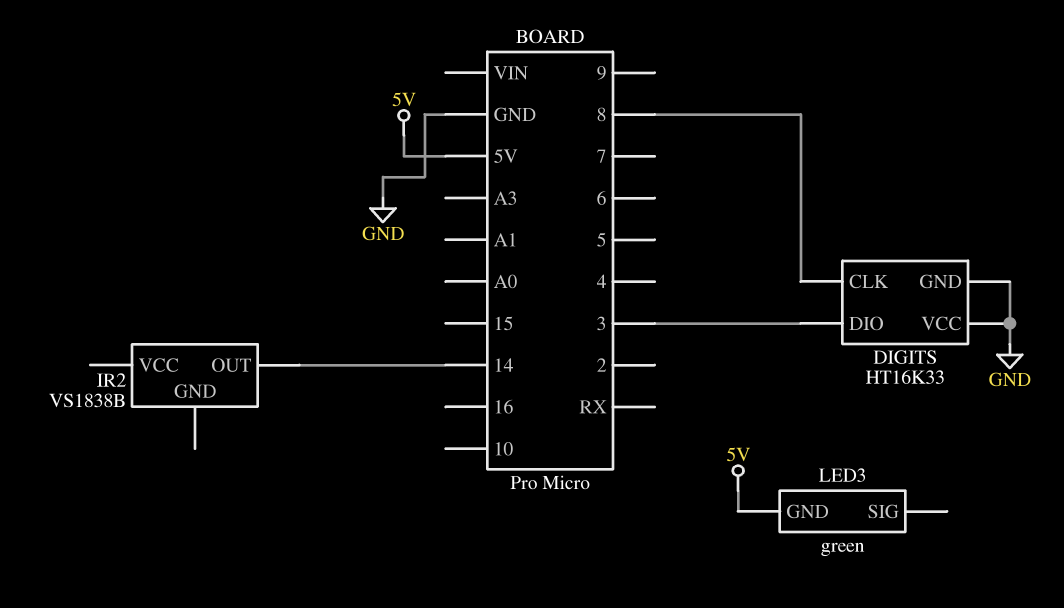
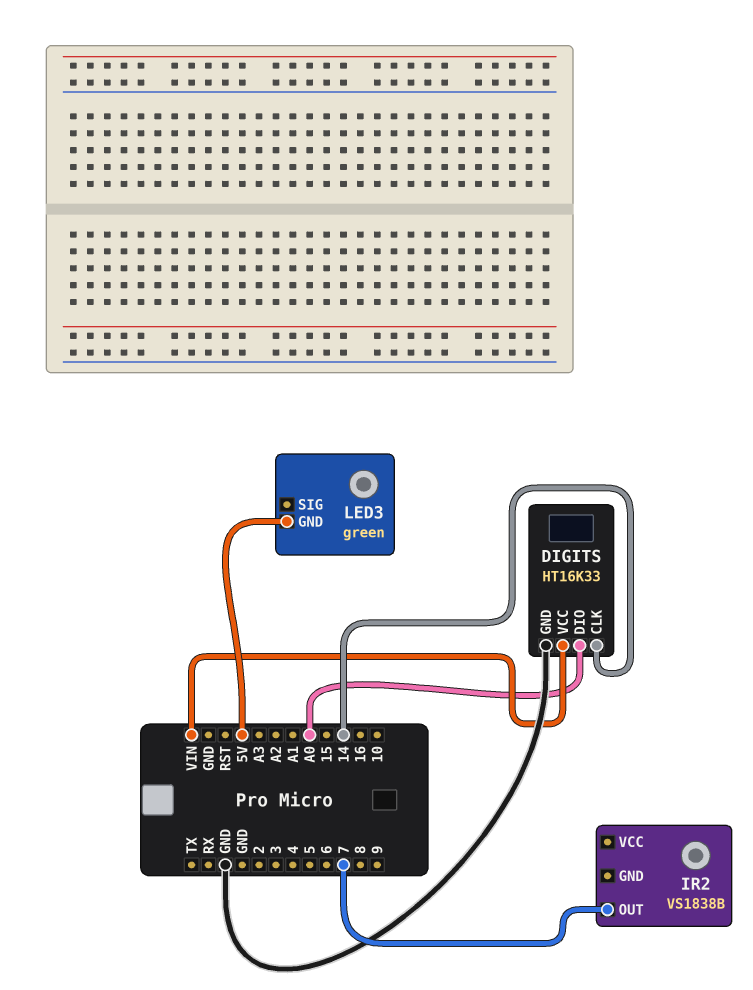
DIGITS pin CLK: 8 -> 14
DIGITS pin DIO: 3 -> A0
DIGITS pin VCC: GND -> VIN
IR2 pin OUT: 14 -> 7

